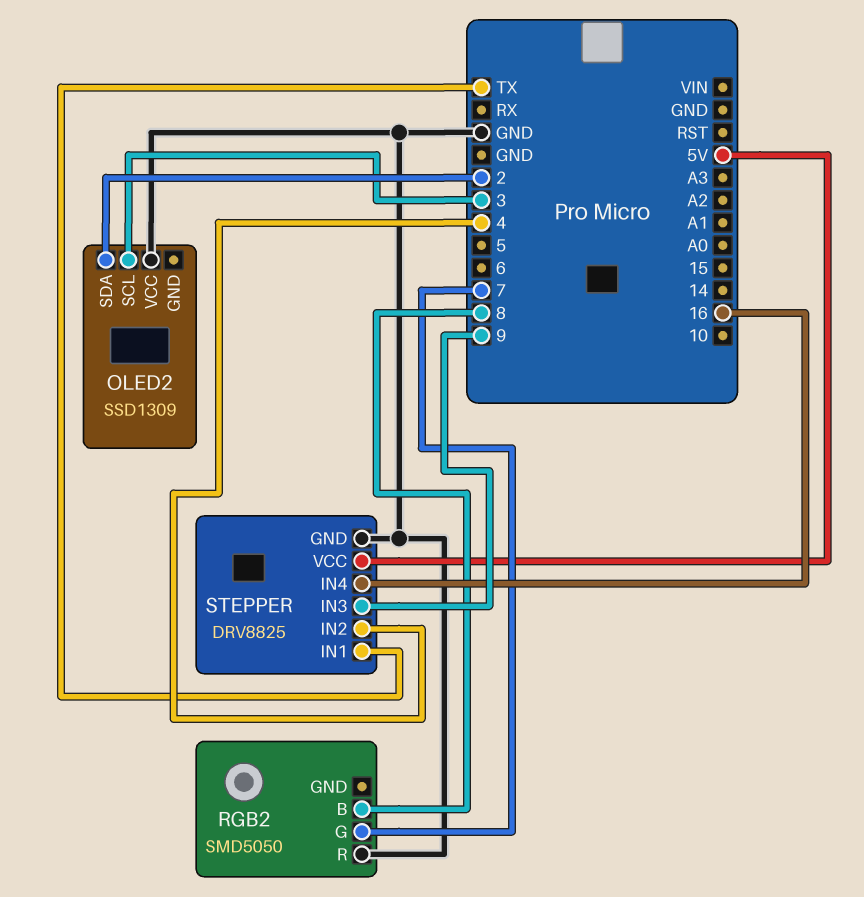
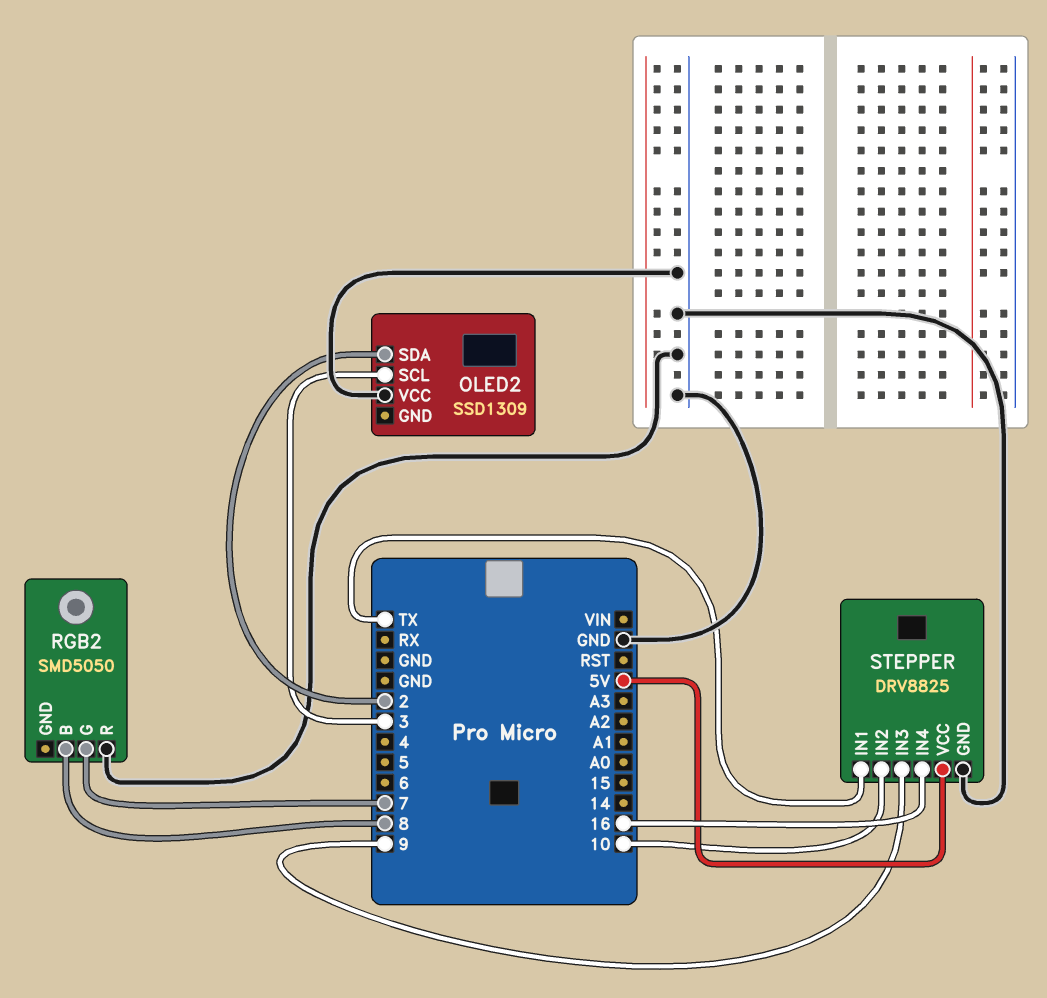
STEPPER pin IN2: 4 -> 10

